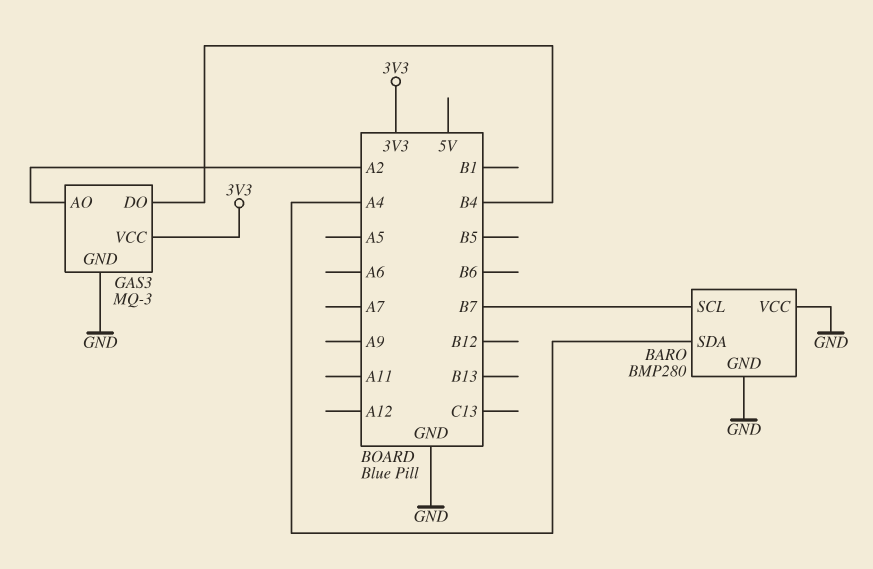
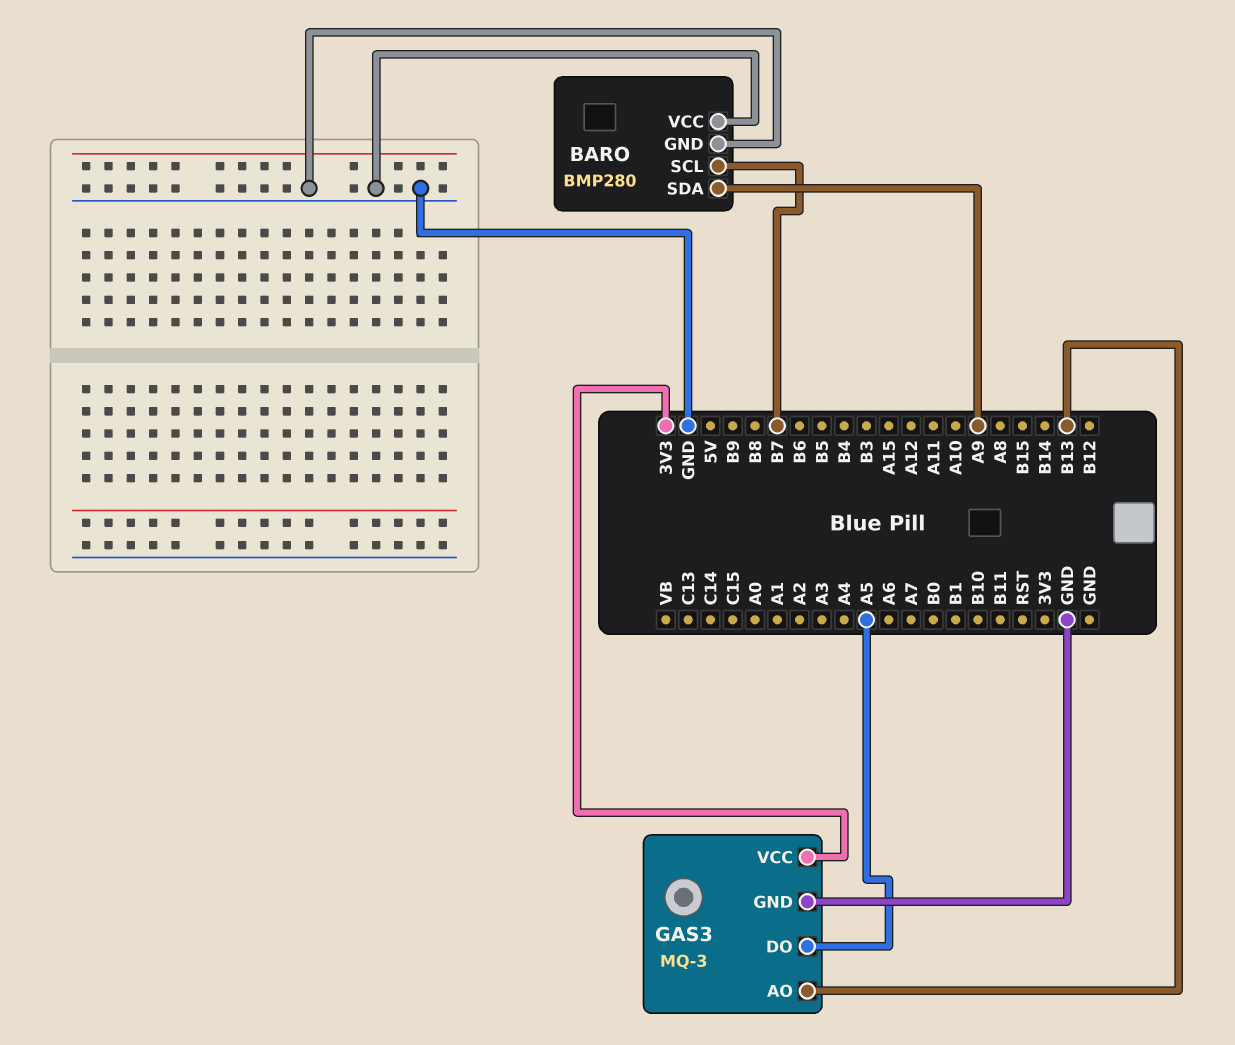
BARO pin SDA: A4 -> A9
GAS3 pin AO: A2 -> B13
GAS3 pin DO: B4 -> A5

